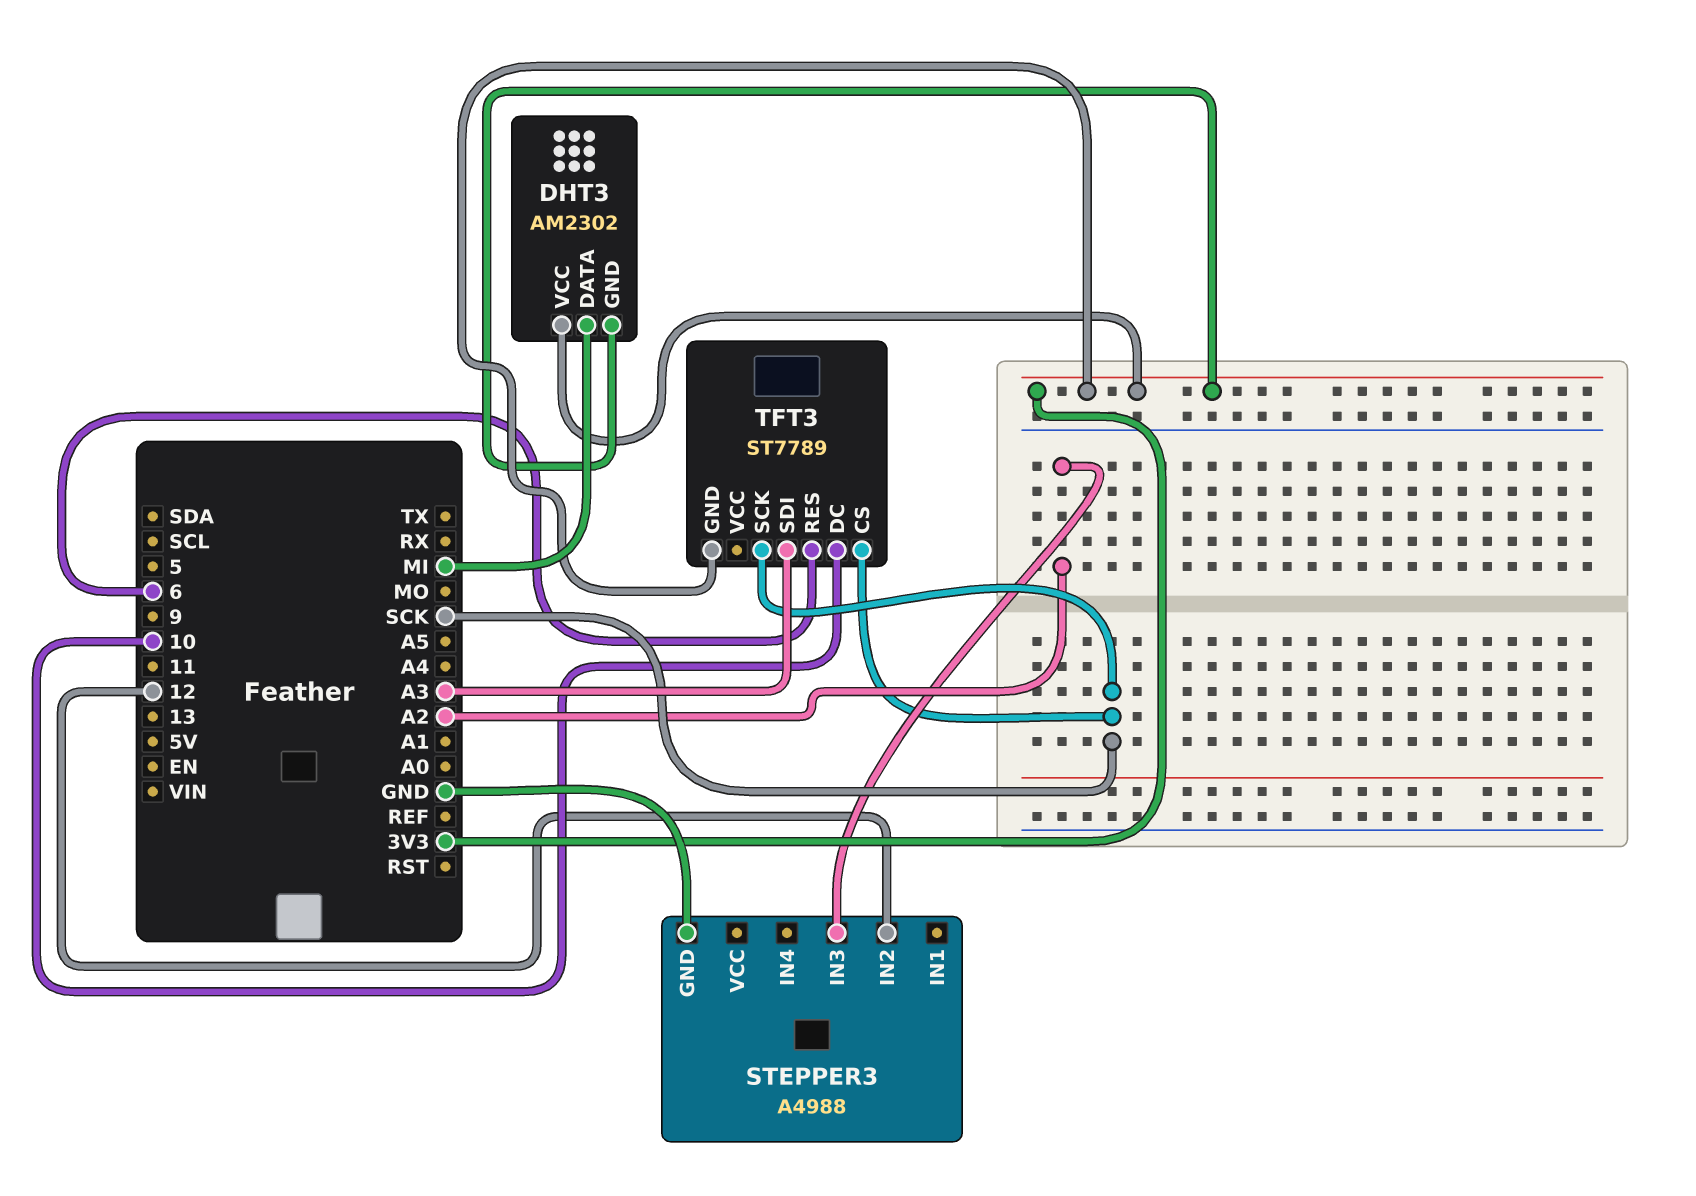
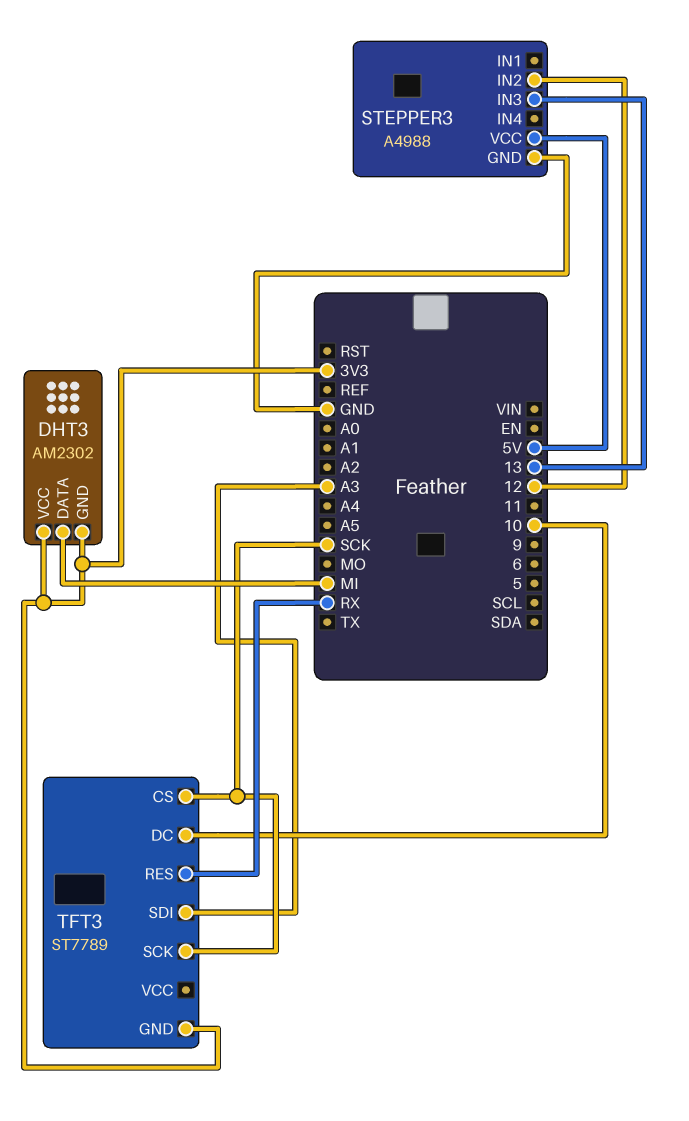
STEPPER3 pin IN3: A2 -> 13
STEPPER3 pin VCC: none -> 5V
TFT3 pin RES: 6 -> RX

